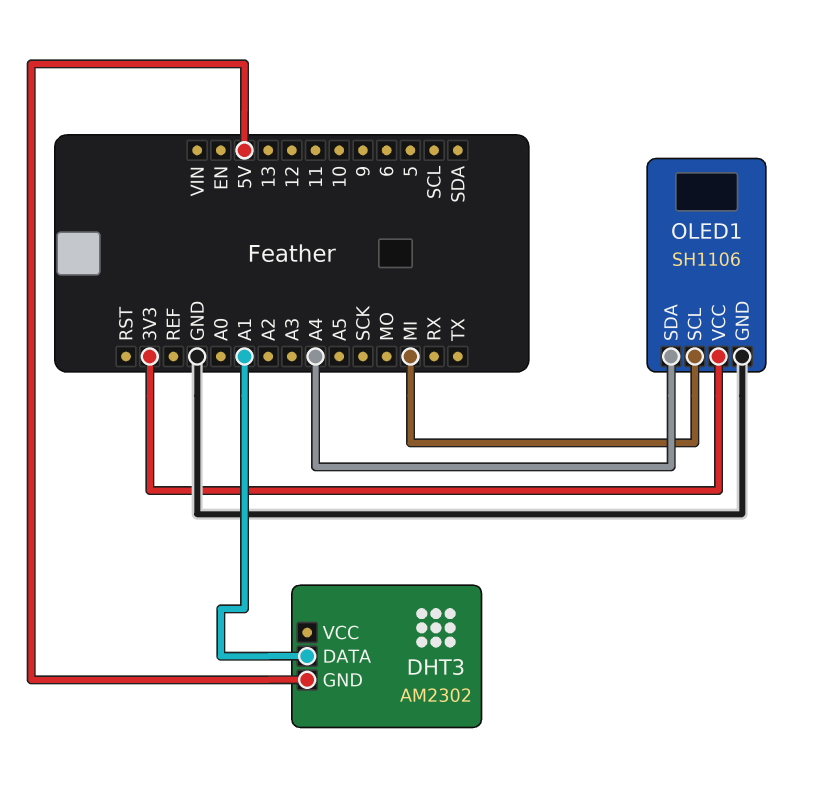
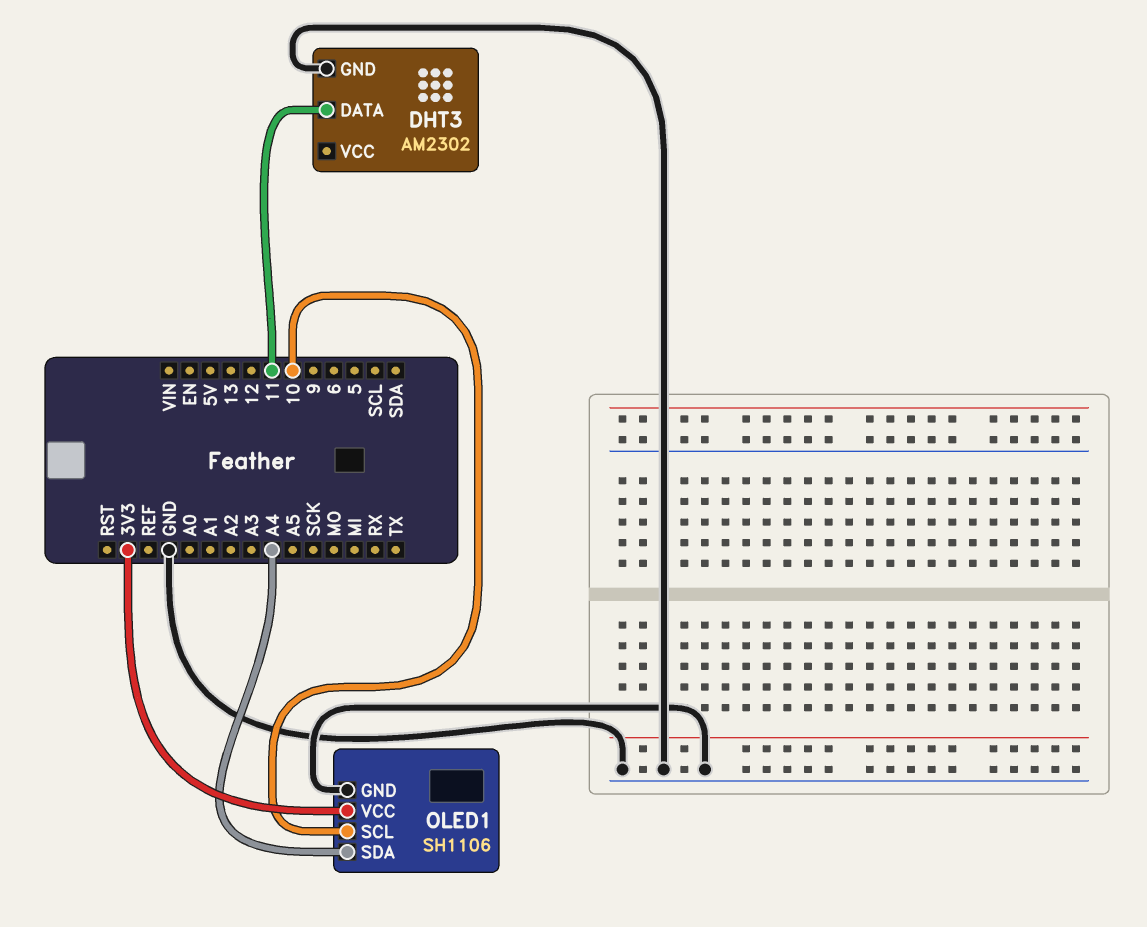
DHT3 pin DATA: A1 -> 11
DHT3 pin GND: 5V -> GND
OLED1 pin SCL: MI -> 10

